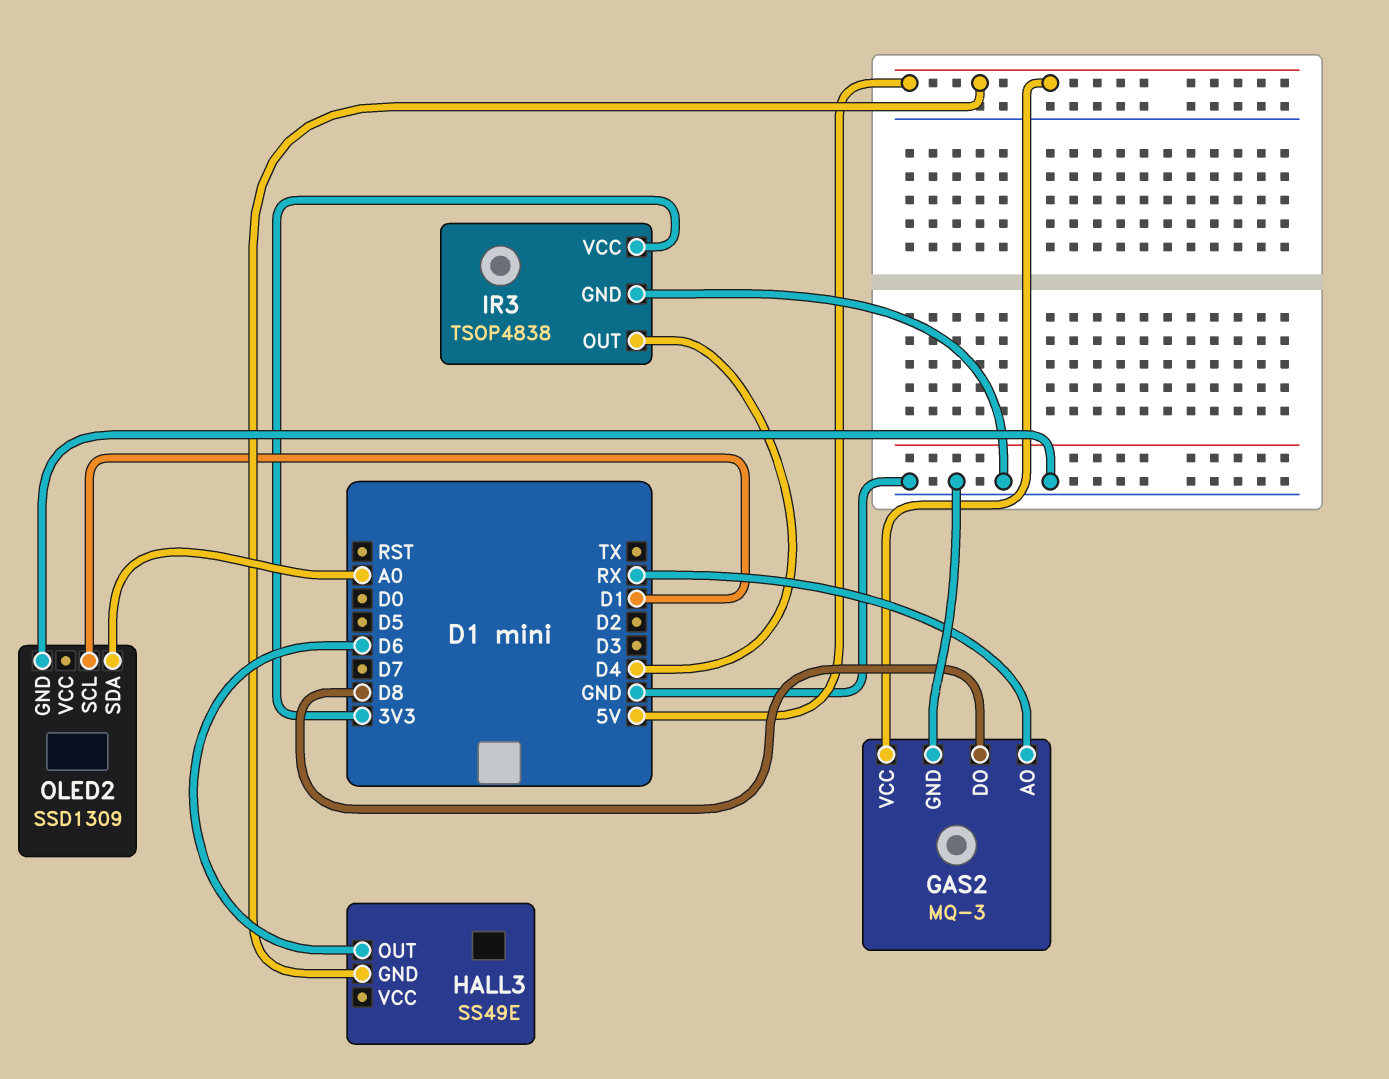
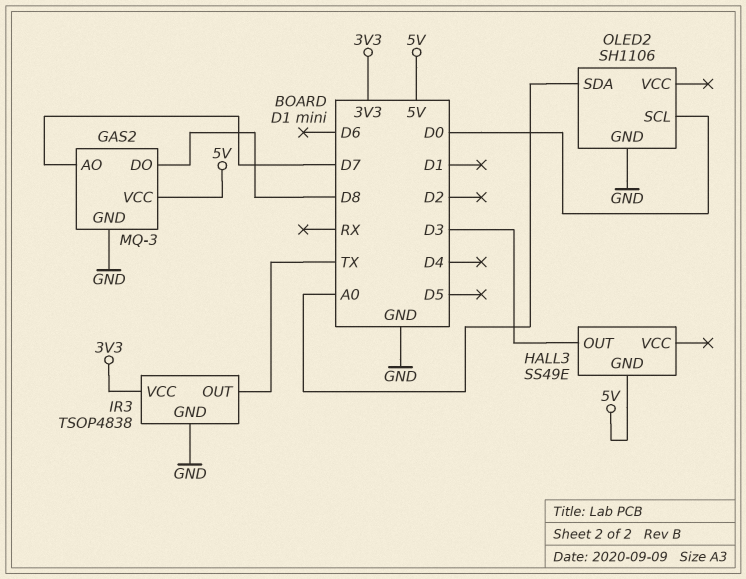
GAS2 pin AO: RX -> D7
HALL3 pin OUT: D6 -> D3
IR3 pin OUT: D4 -> TX
OLED2: SSD1309 -> SH1106
OLED2 pin SCL: D1 -> D0

